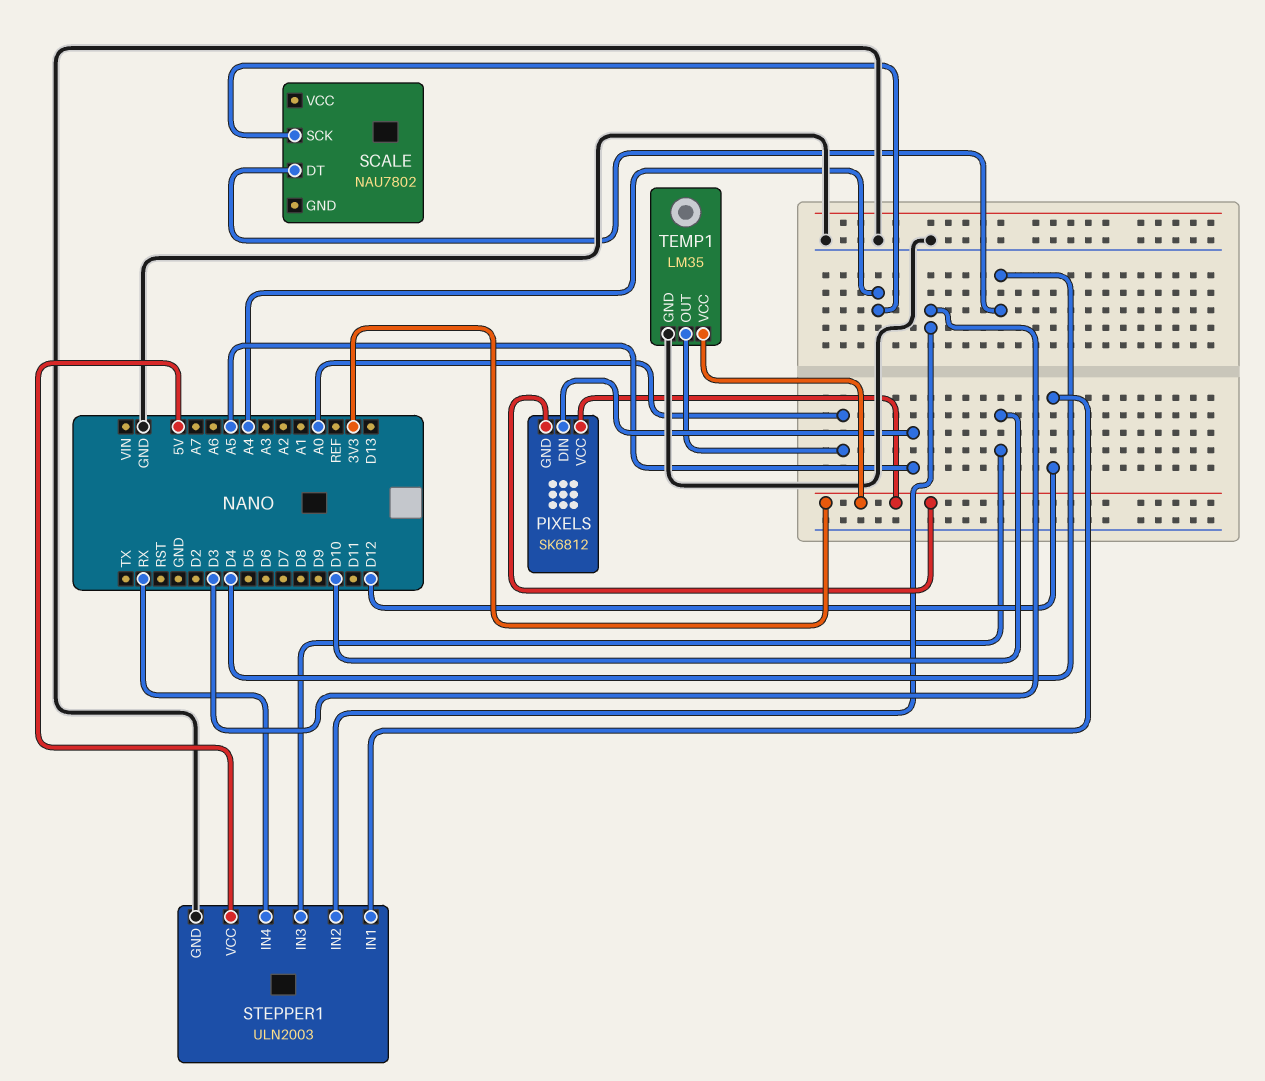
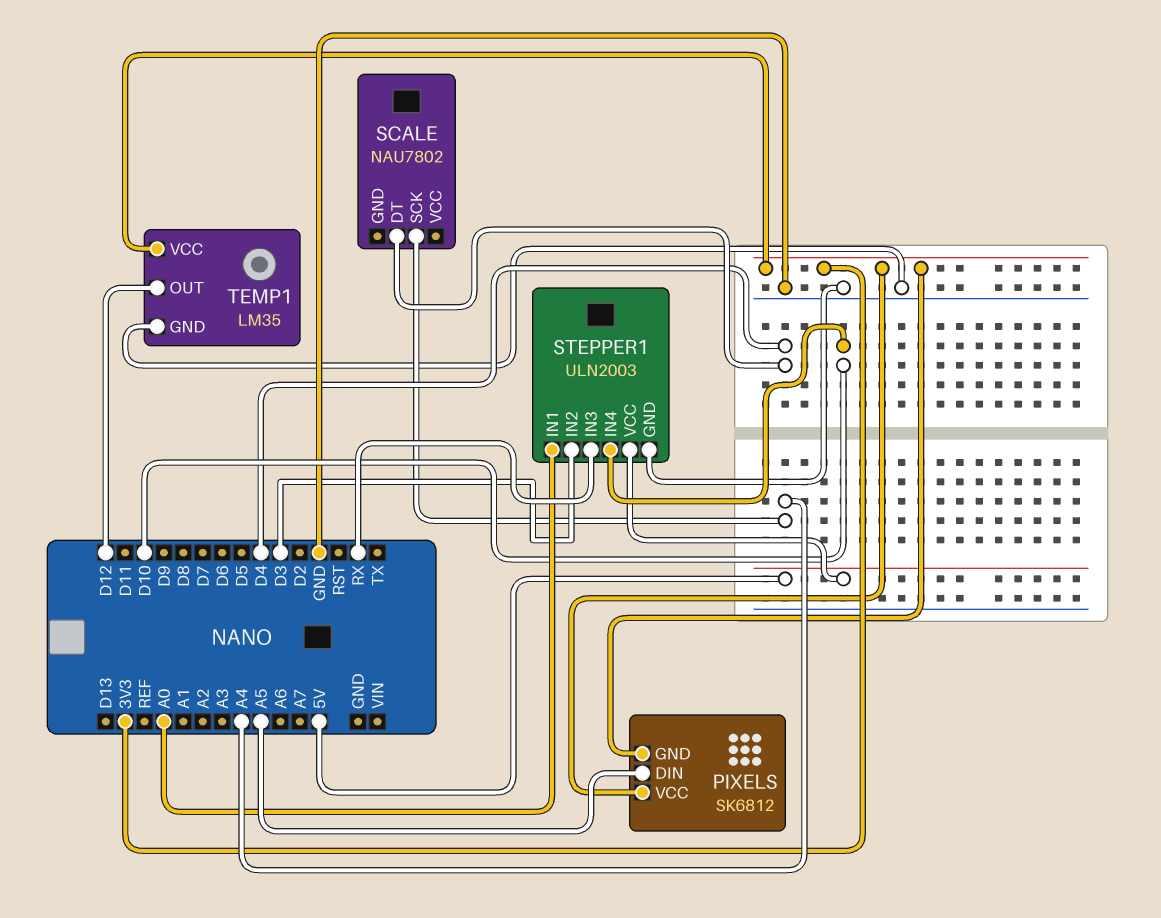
STEPPER1 pin IN1: D12 -> A0
STEPPER1 pin IN3: D10 -> RX
STEPPER1 pin IN4: RX -> D10
TEMP1 pin OUT: A0 -> D12

